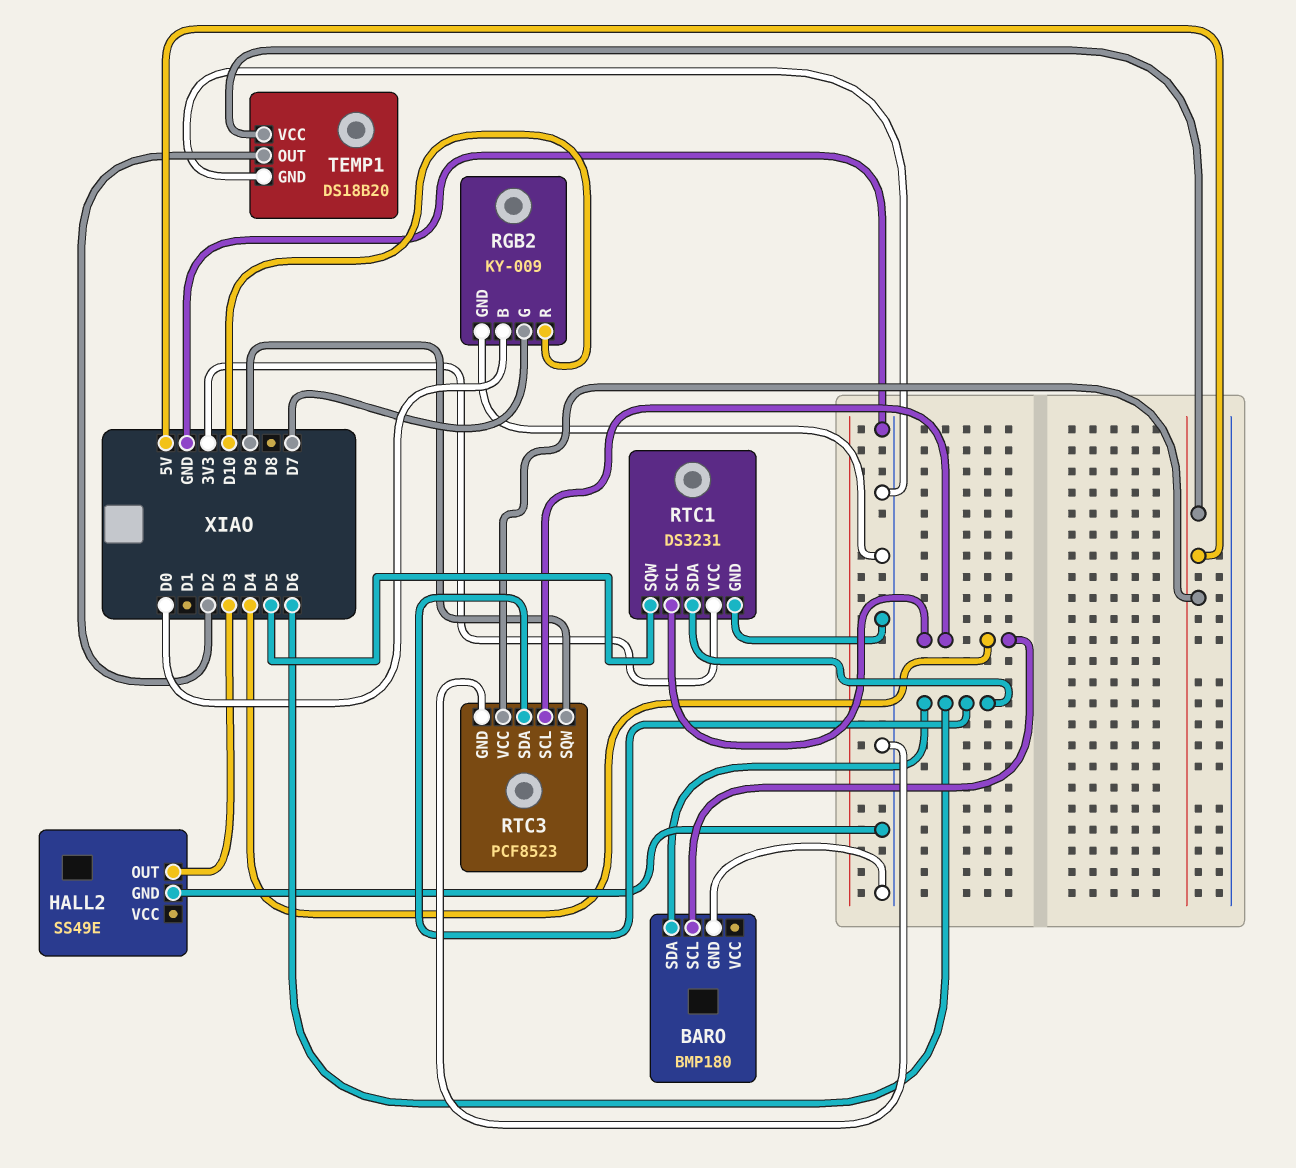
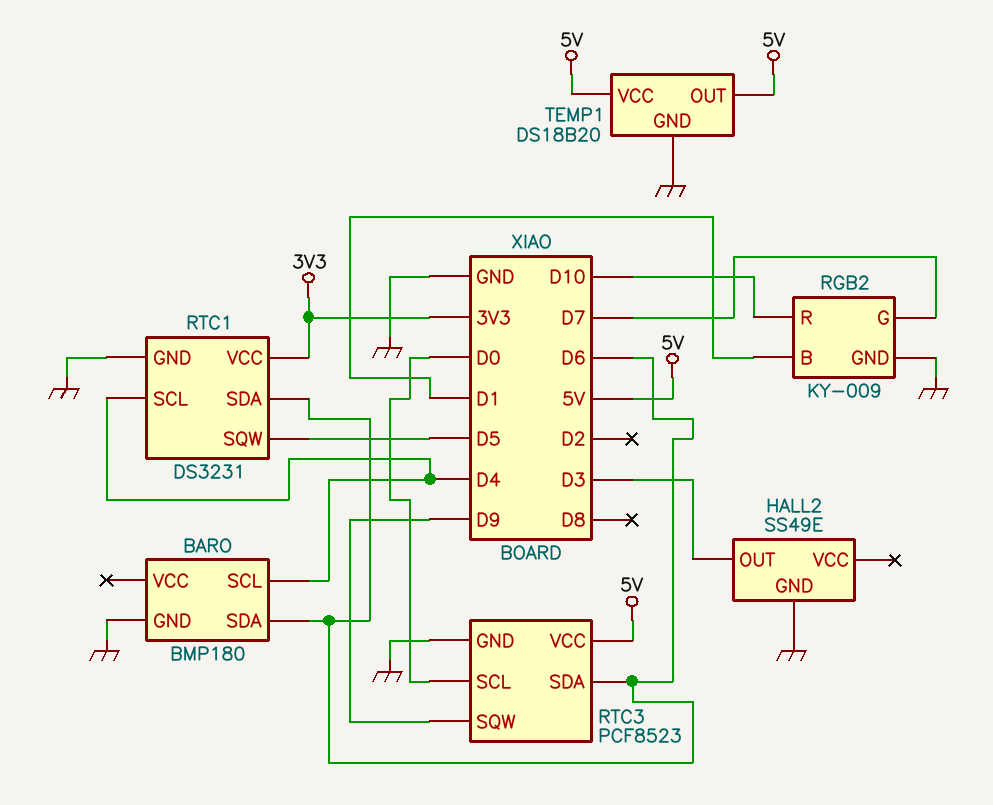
RGB2 pin B: D0 -> D1
RTC3 pin SCL: D4 -> D0
TEMP1 pin OUT: D2 -> 5V

